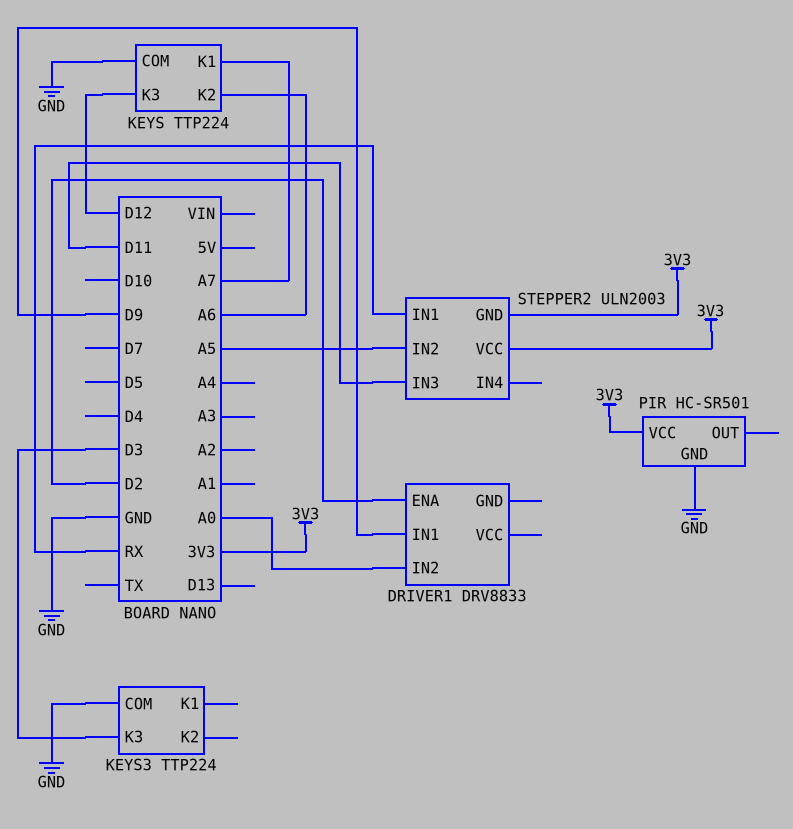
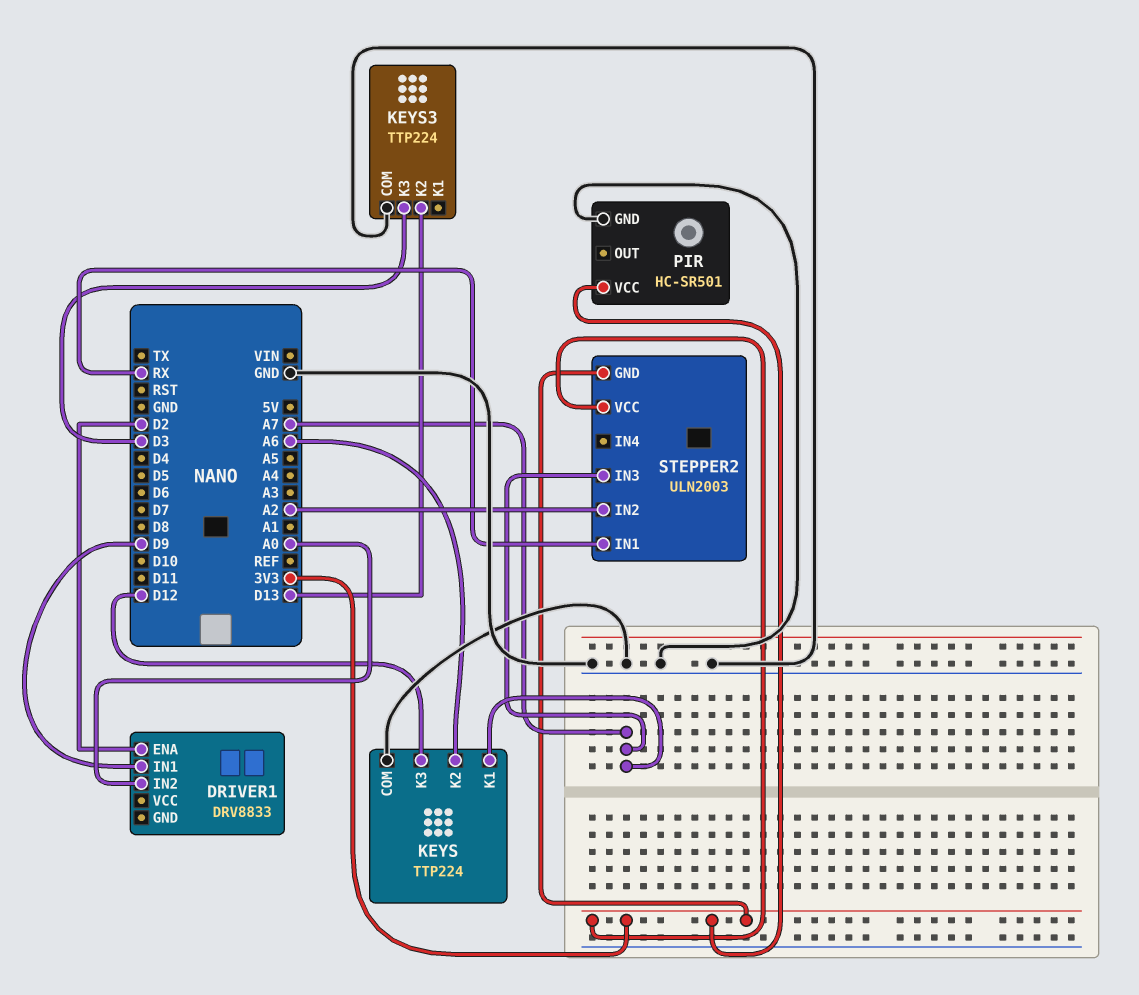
KEYS3 pin K2: none -> D13
STEPPER2 pin IN2: A5 -> A2
STEPPER2 pin IN3: D11 -> A7

